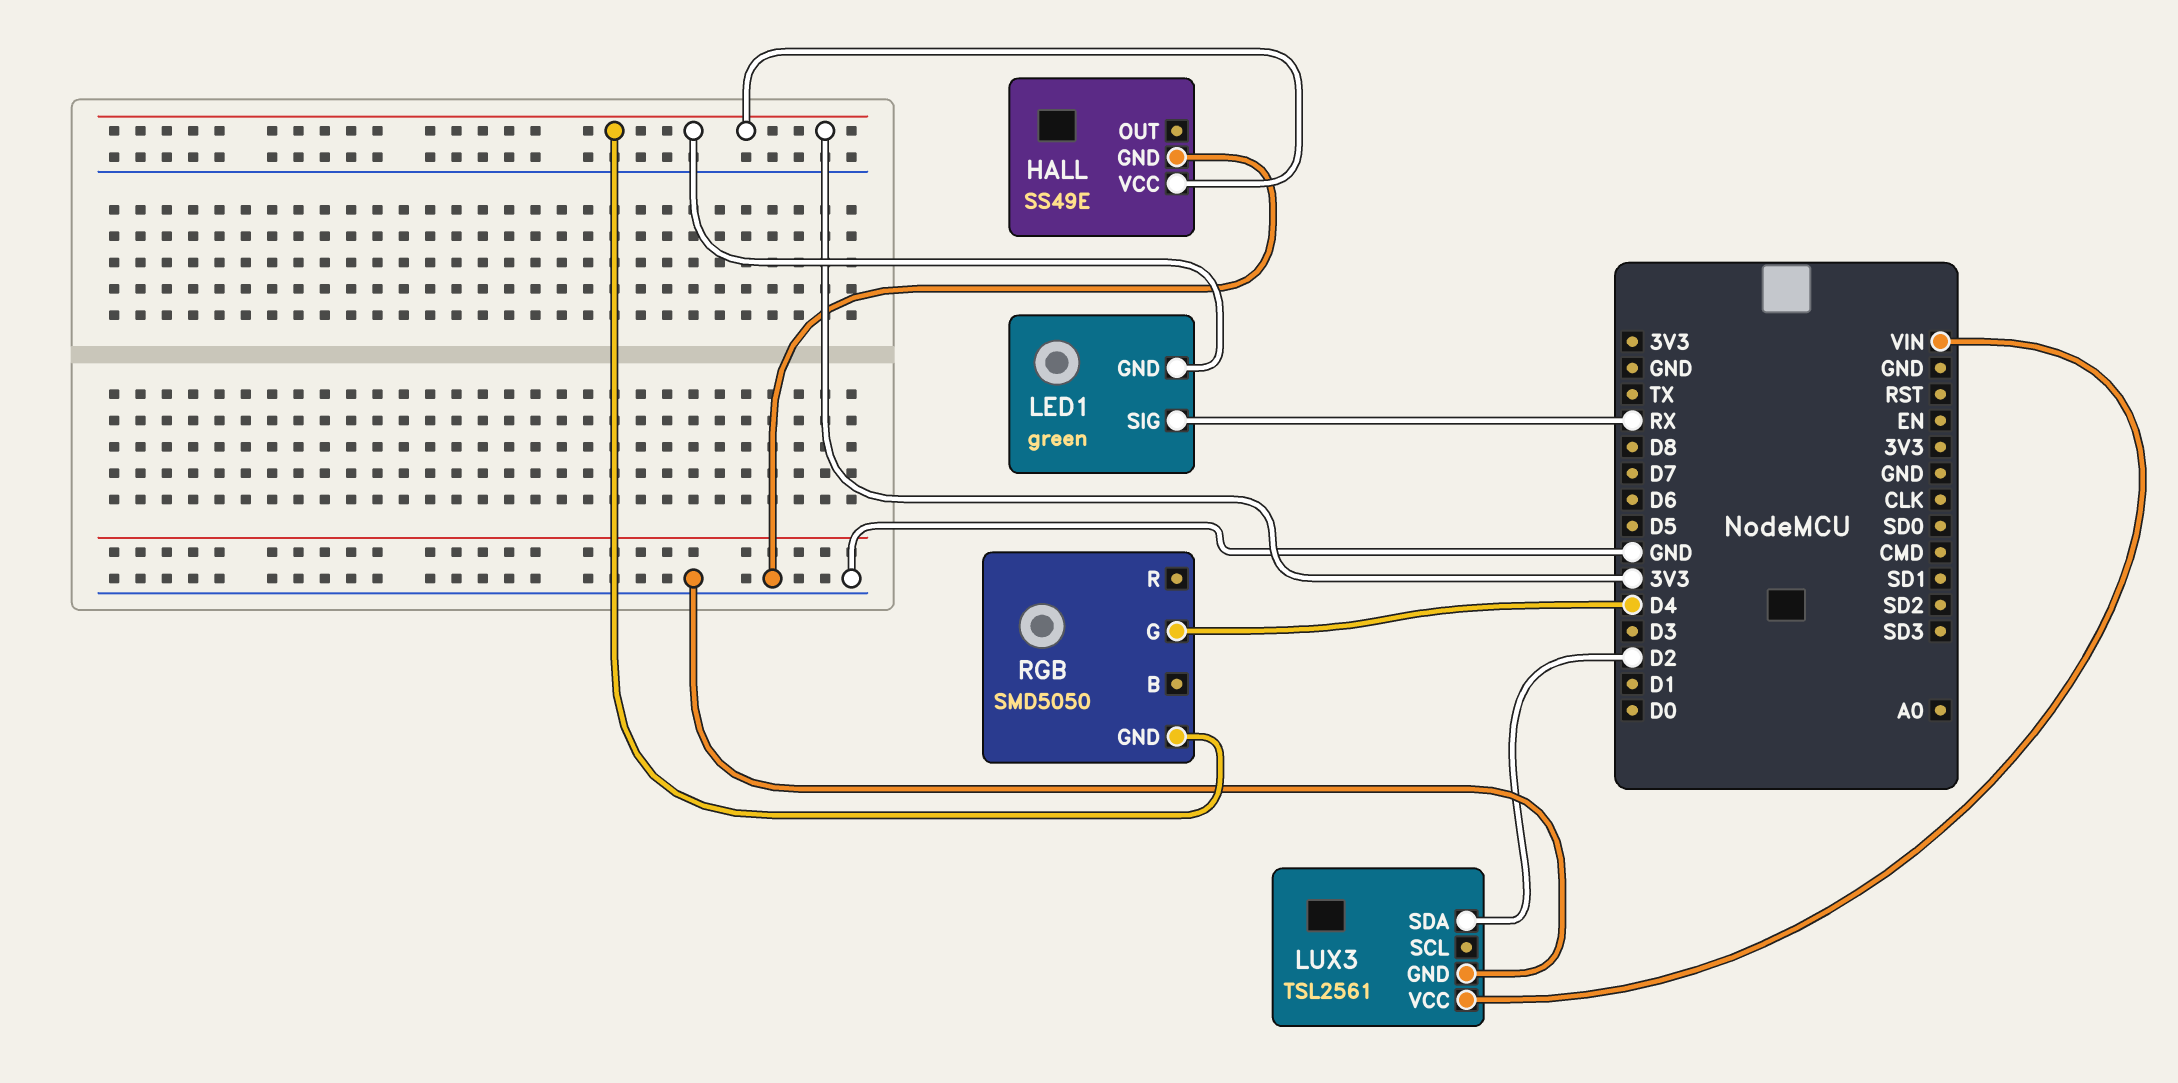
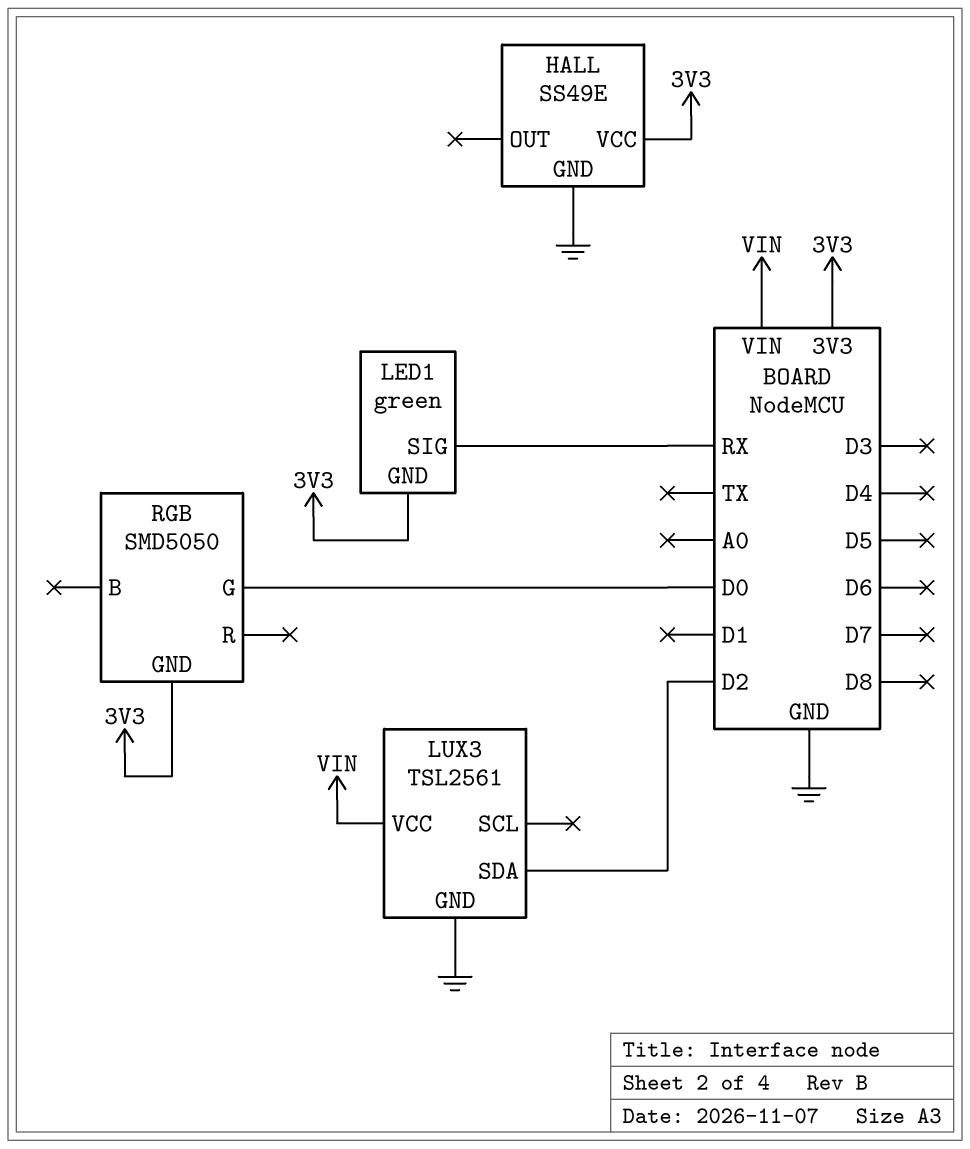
RGB pin G: D4 -> D0

